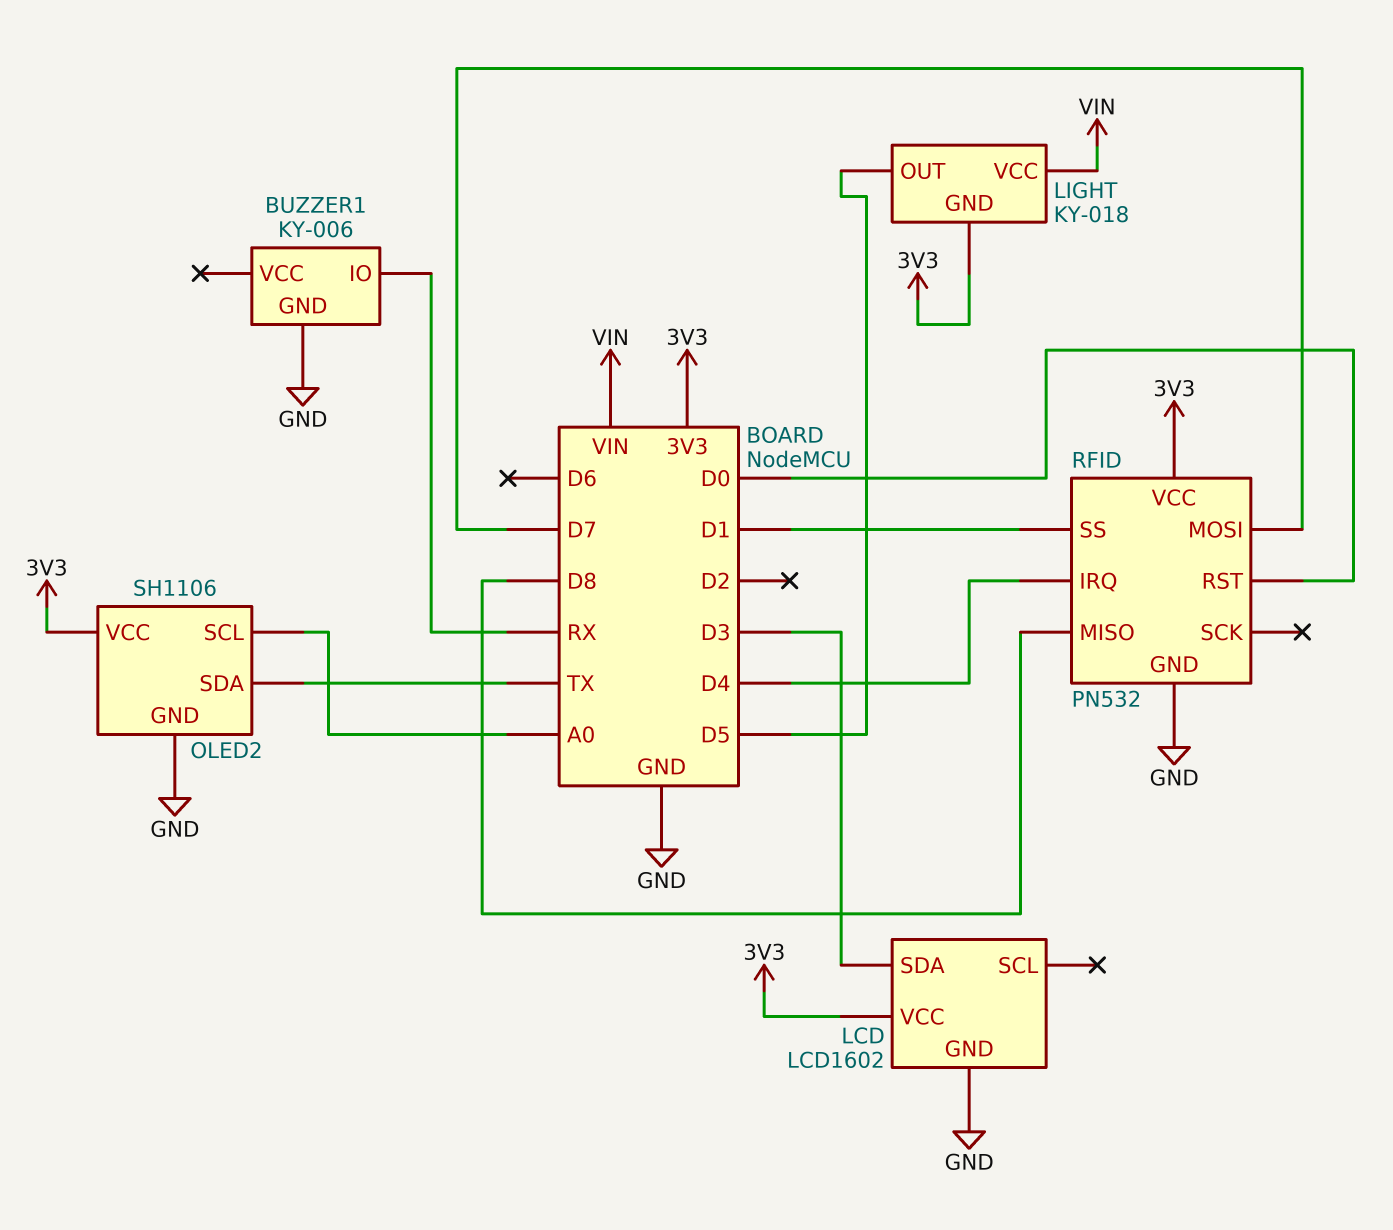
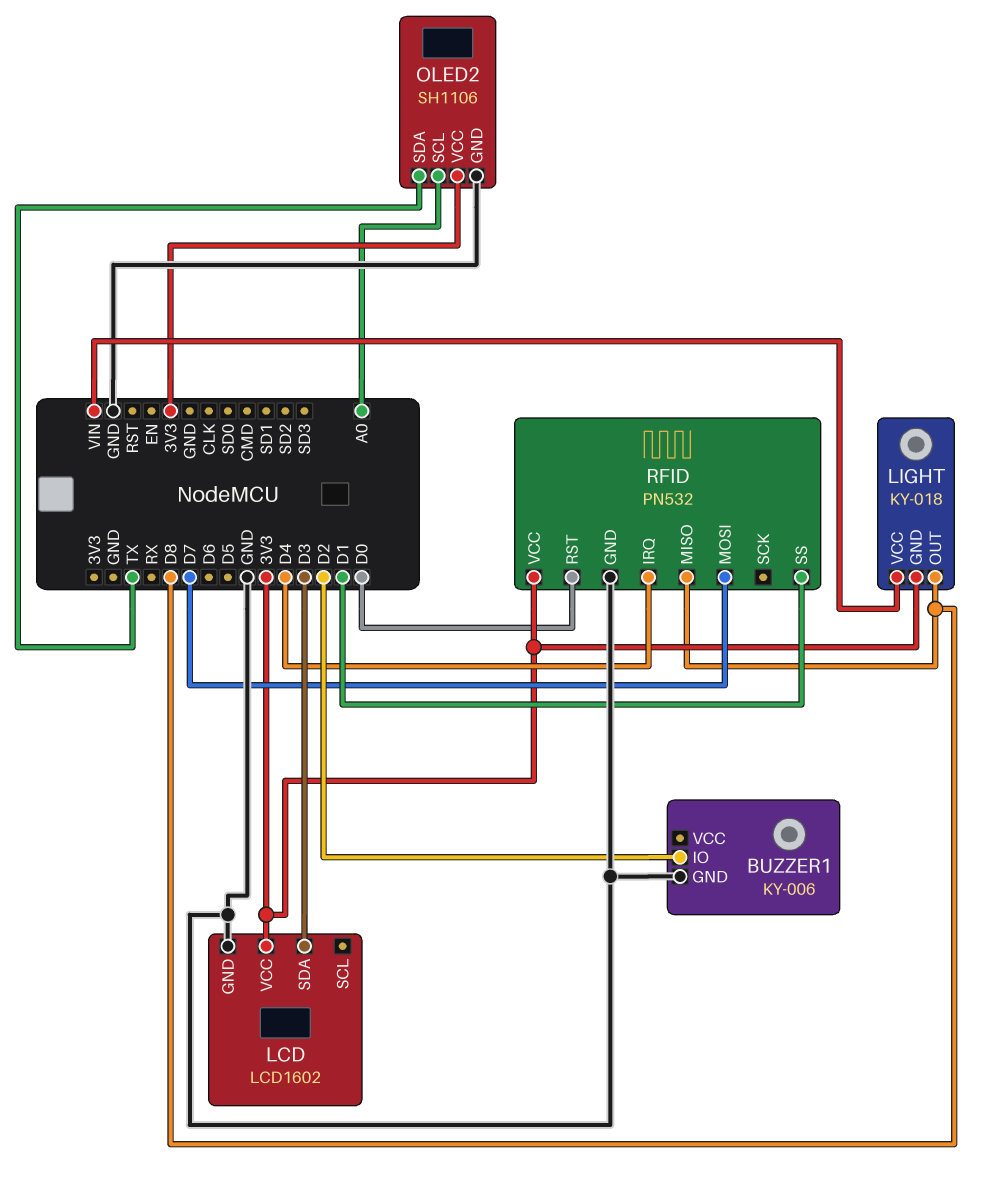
BUZZER1 pin IO: RX -> D2
LIGHT pin OUT: D5 -> D8

